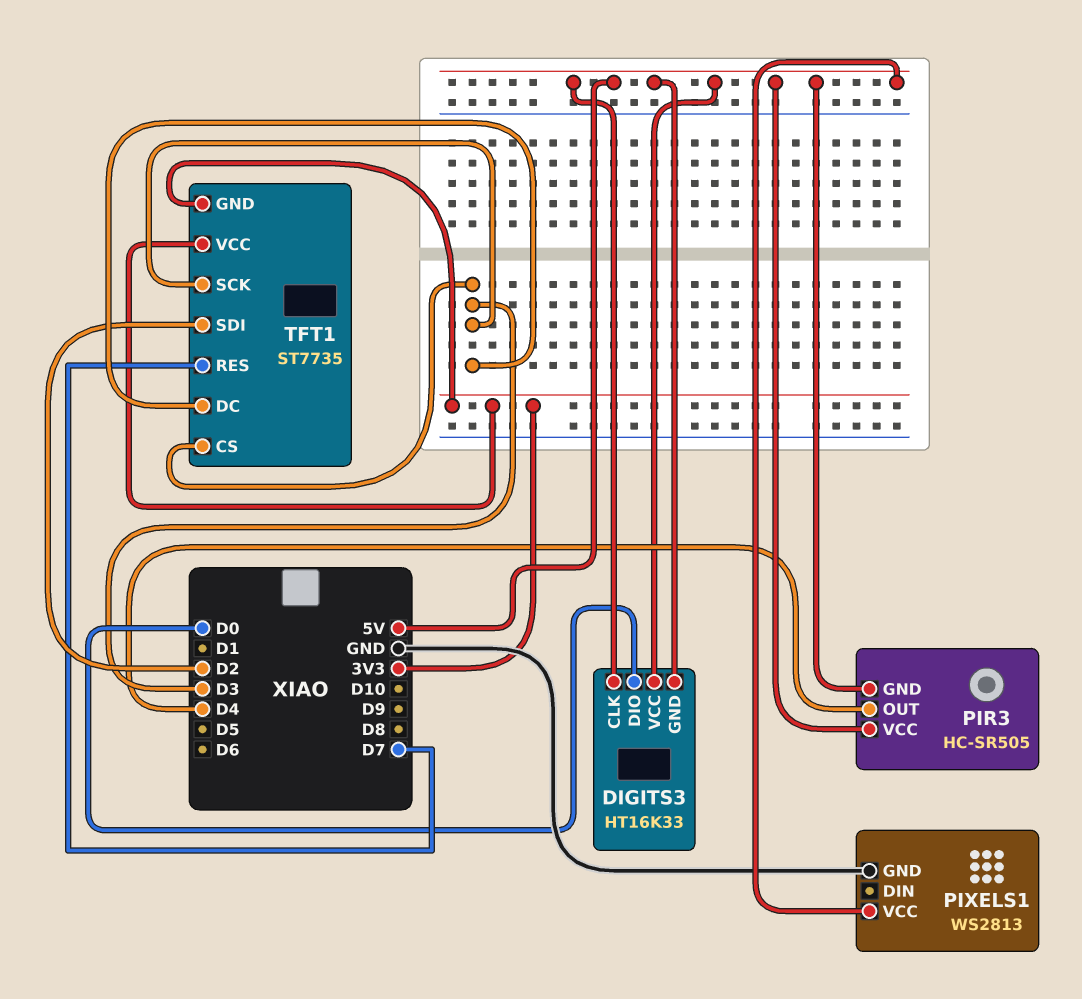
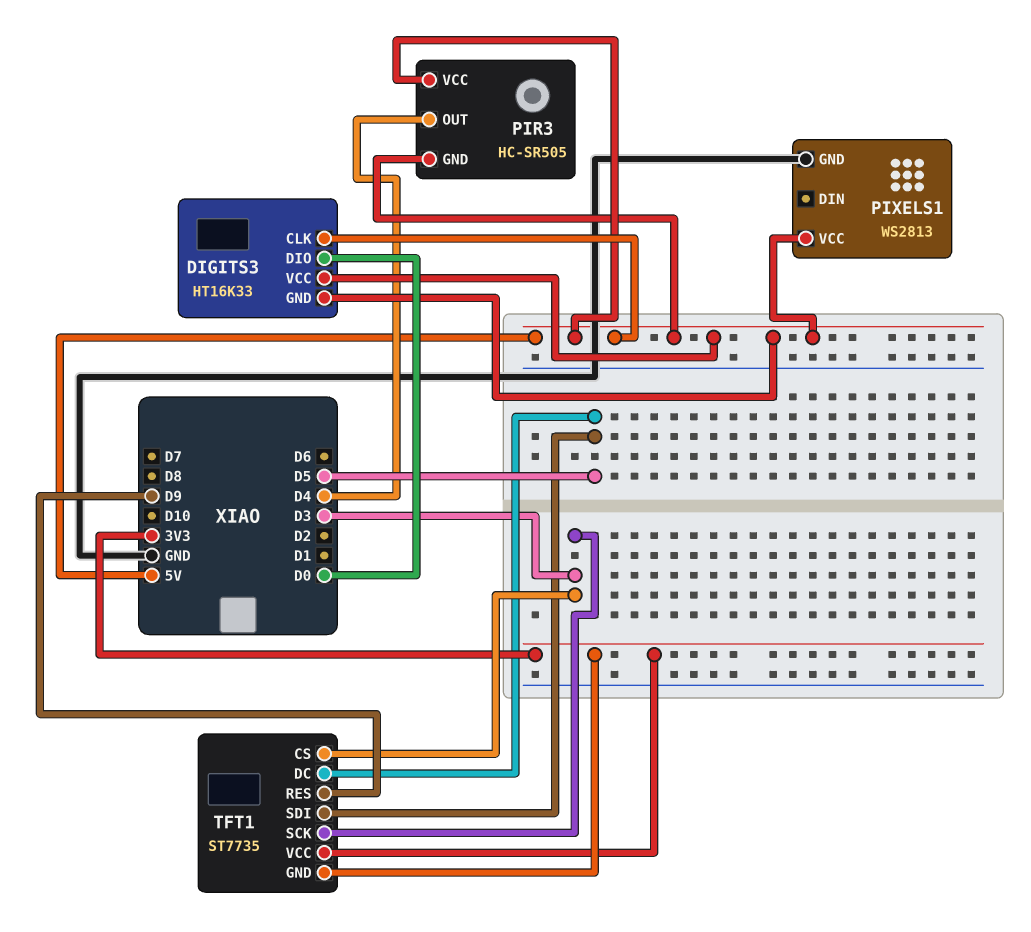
TFT1 pin DC: D3 -> D5
TFT1 pin RES: D7 -> D9
TFT1 pin SDI: D2 -> D5

